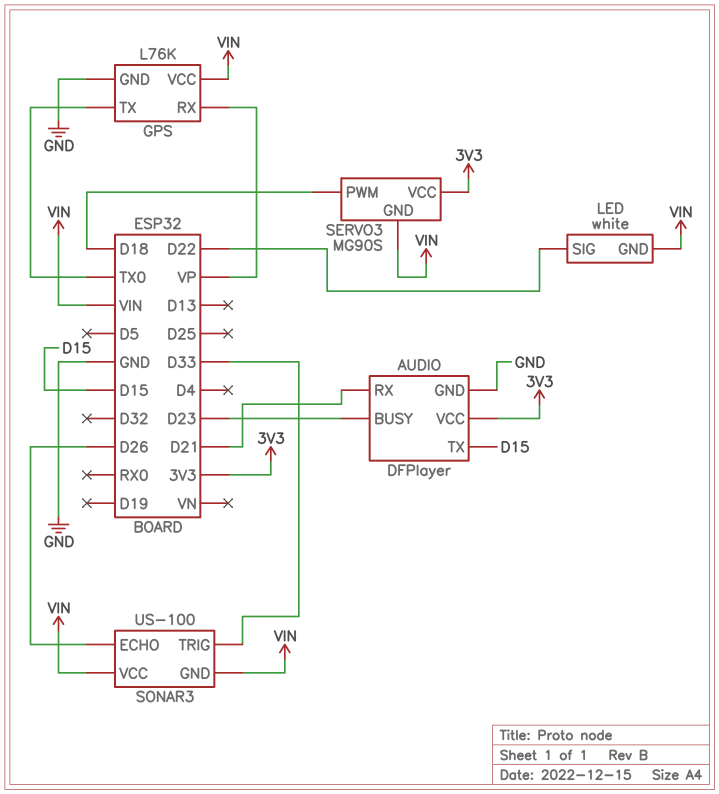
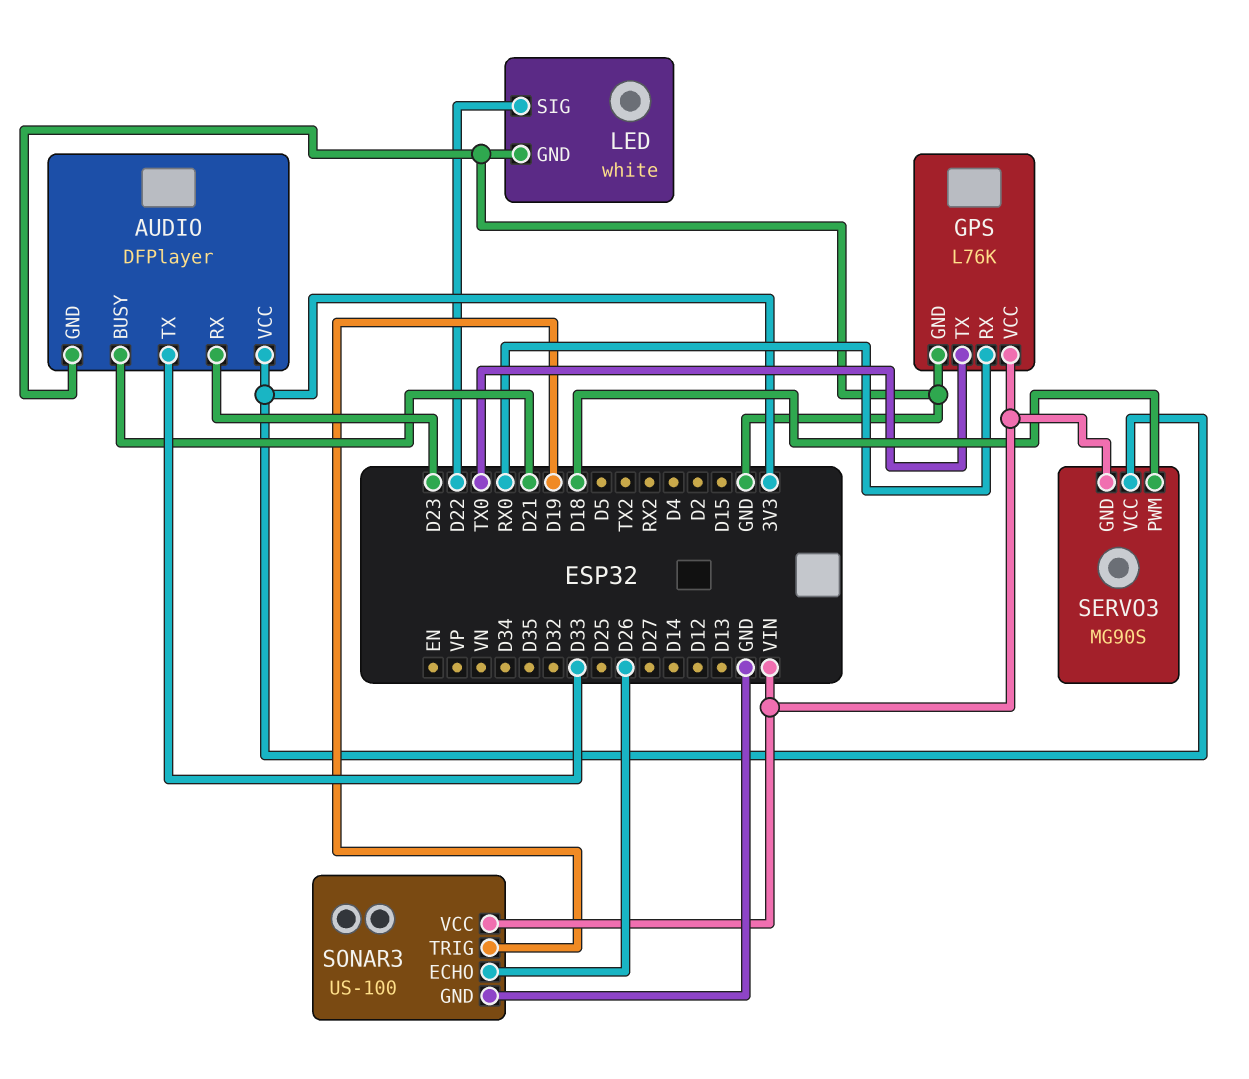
AUDIO pin BUSY: D23 -> D21
AUDIO pin RX: D21 -> D23
AUDIO pin TX: D15 -> D33
GPS pin RX: VP -> RX0
LED pin GND: VIN -> GND
SONAR3 pin GND: VIN -> GND
SONAR3 pin TRIG: D33 -> D19

